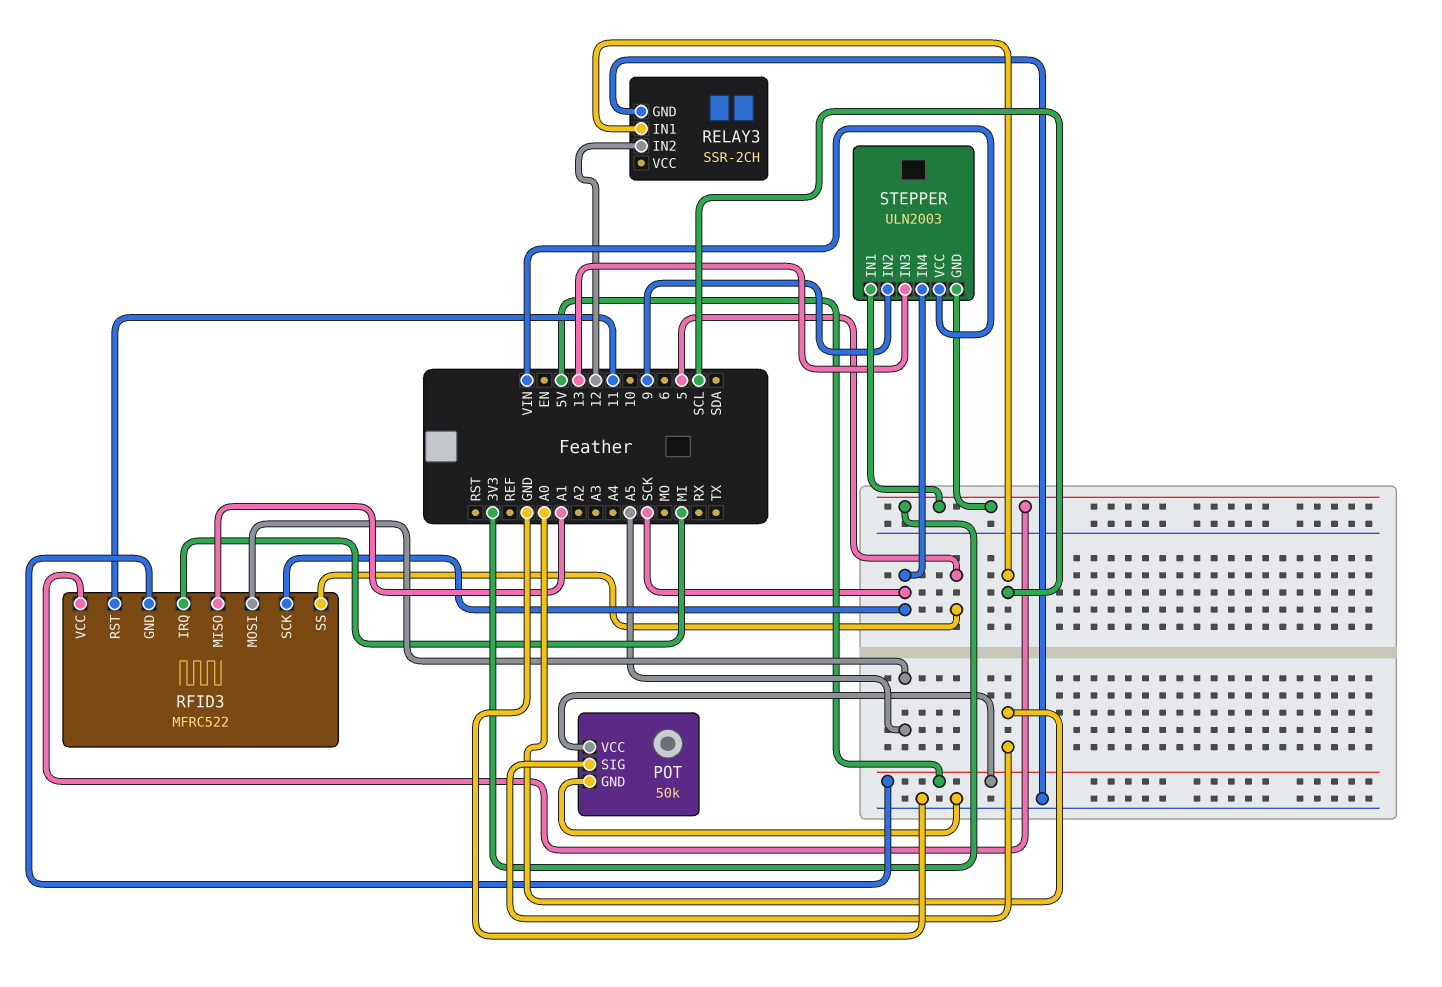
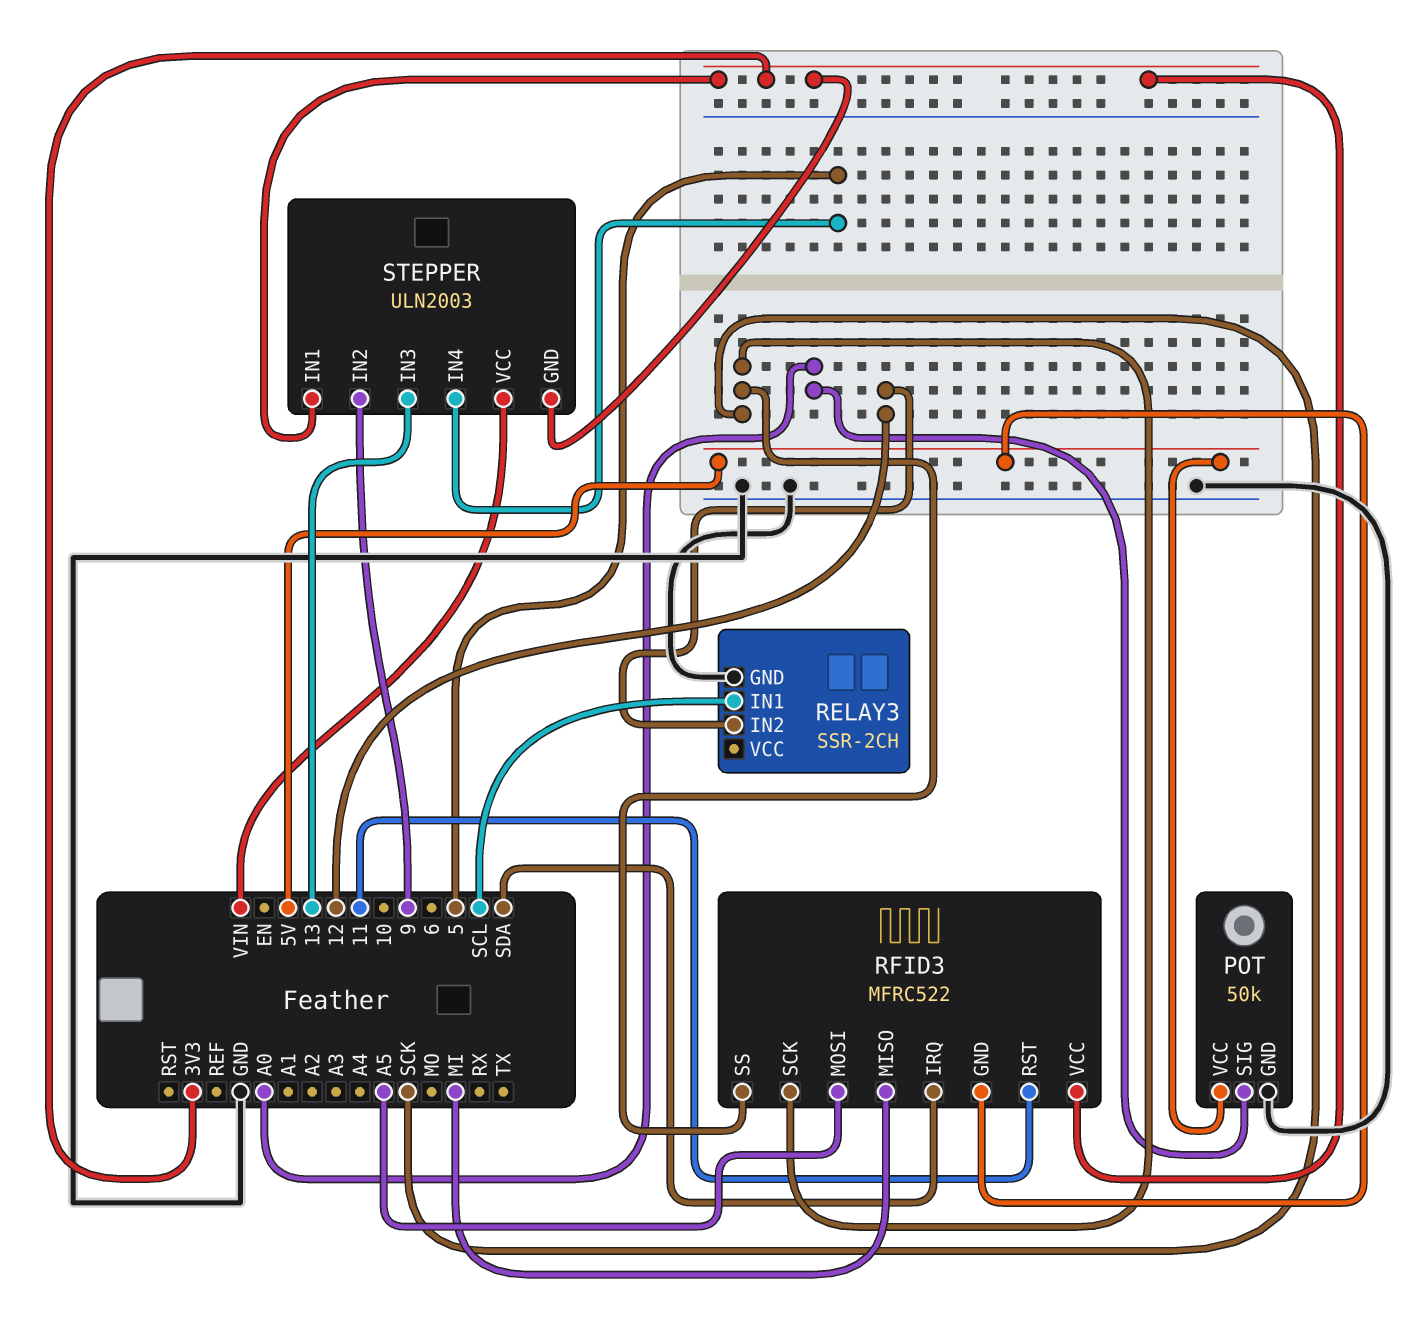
RFID3 pin IRQ: MI -> SDA
RFID3 pin MISO: A1 -> MI
RFID3 pin SS: 5 -> SCK
STEPPER pin IN4: SCK -> 5

